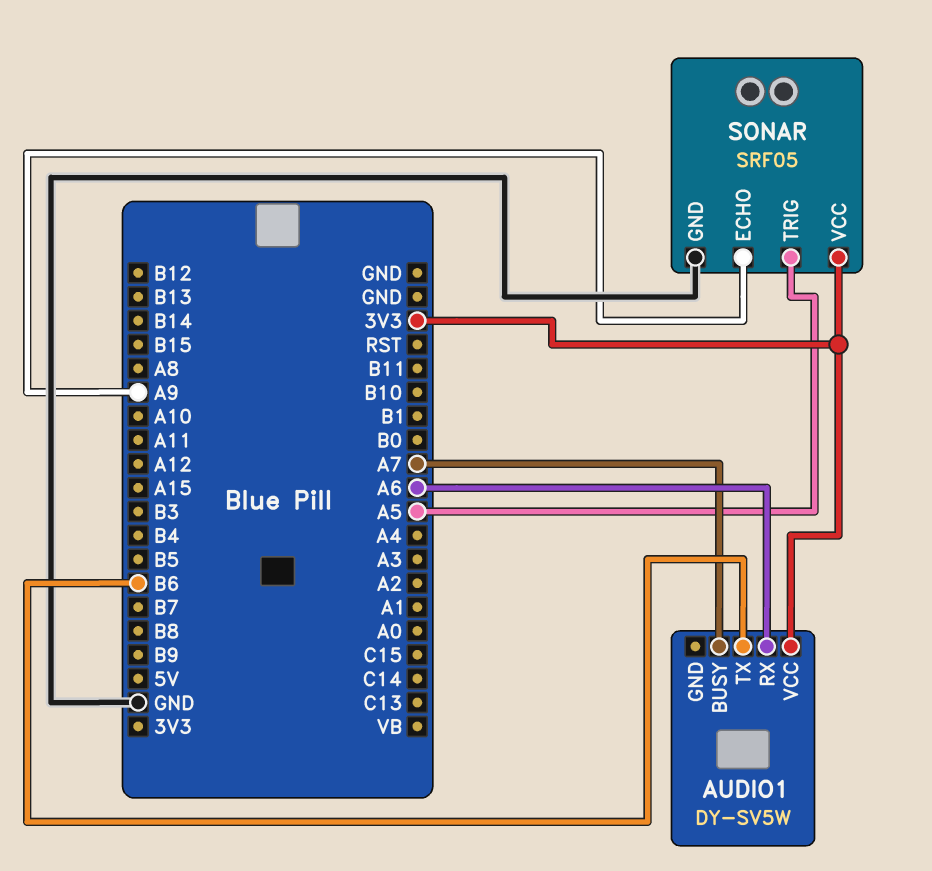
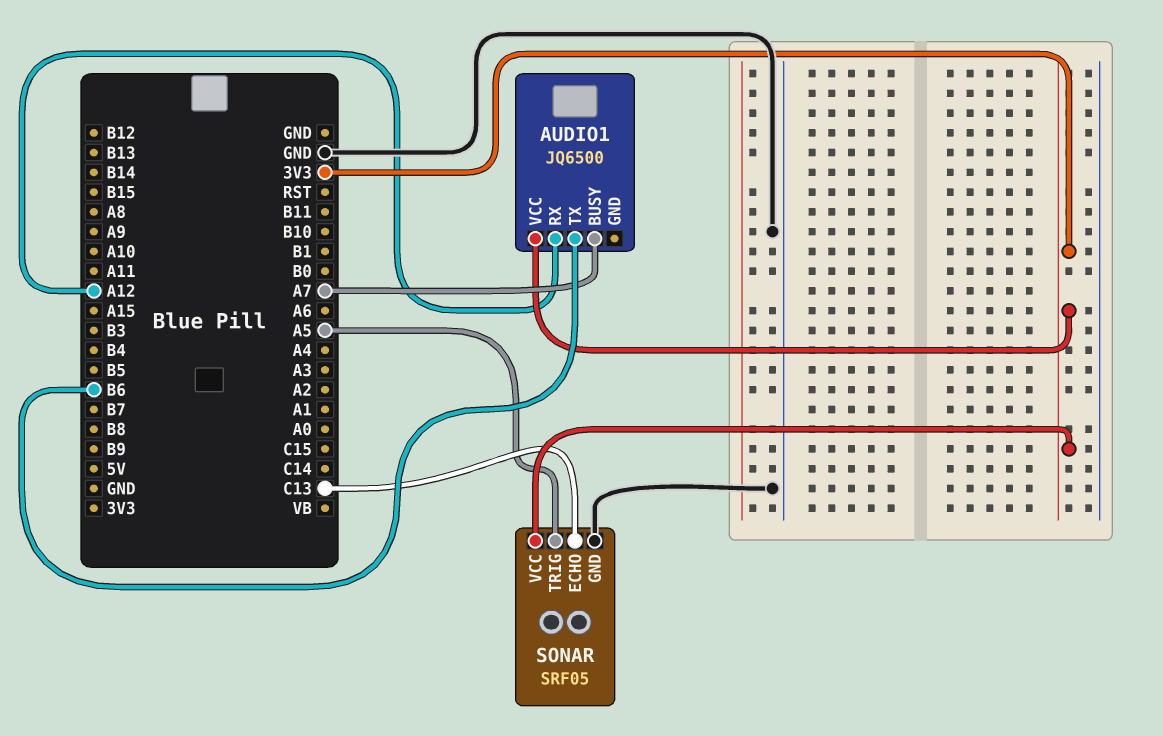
AUDIO1: DY-SV5W -> JQ6500
AUDIO1 pin RX: A6 -> A12
SONAR pin ECHO: A9 -> C13

